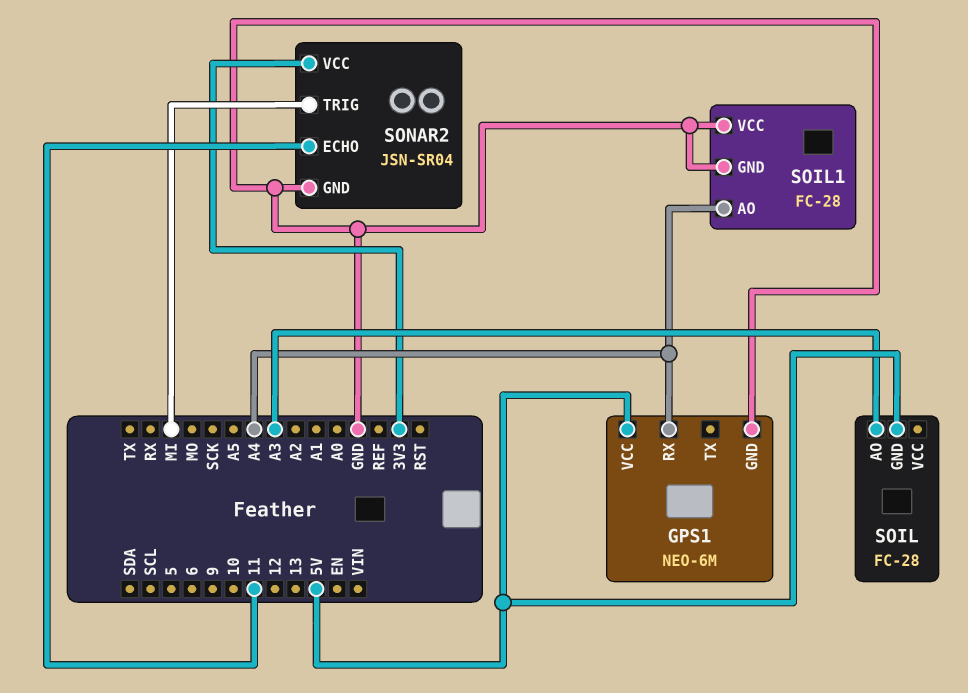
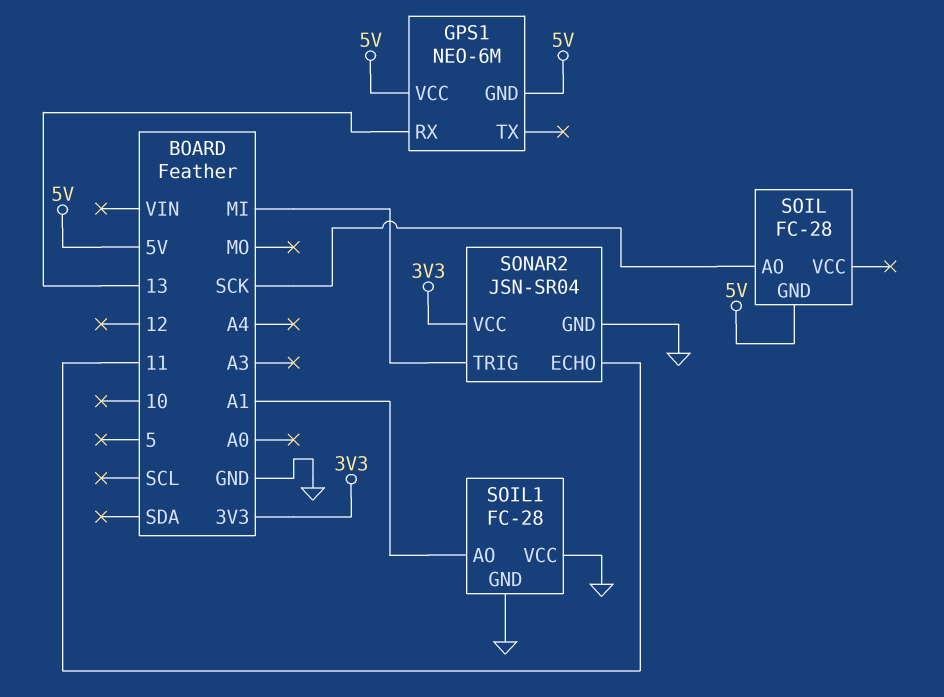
GPS1 pin GND: GND -> 5V
GPS1 pin RX: A4 -> 13
SOIL pin AO: A3 -> SCK
SOIL1 pin AO: A4 -> A1

